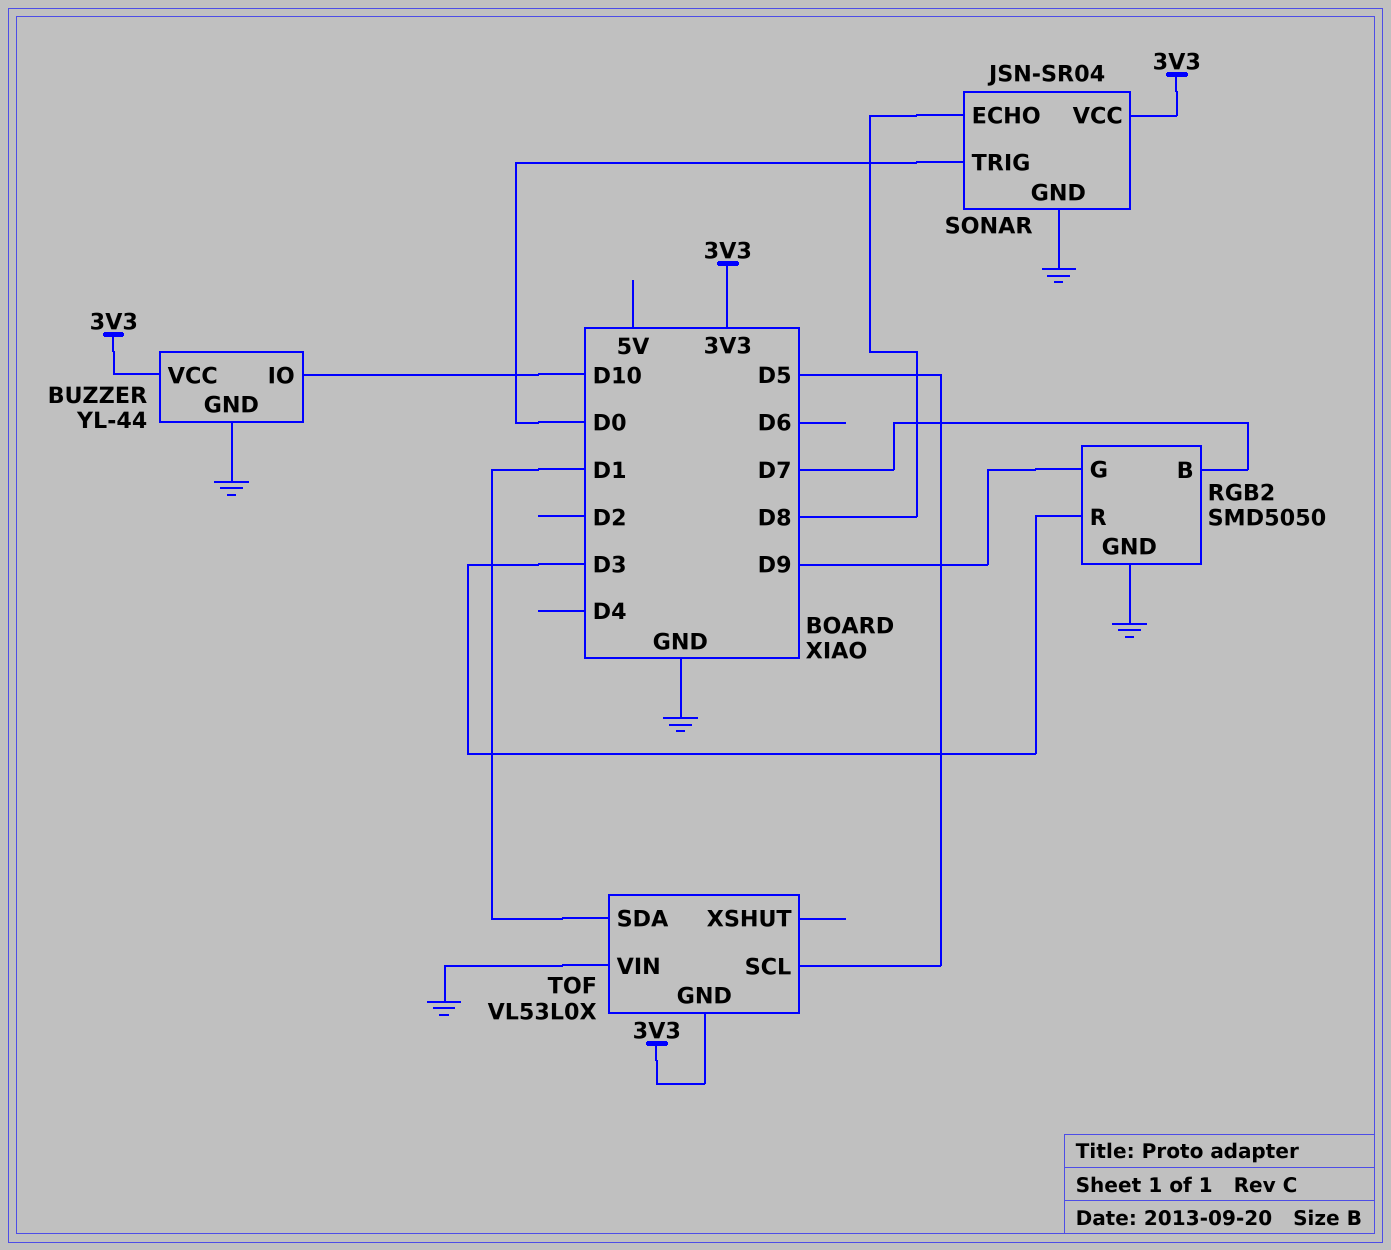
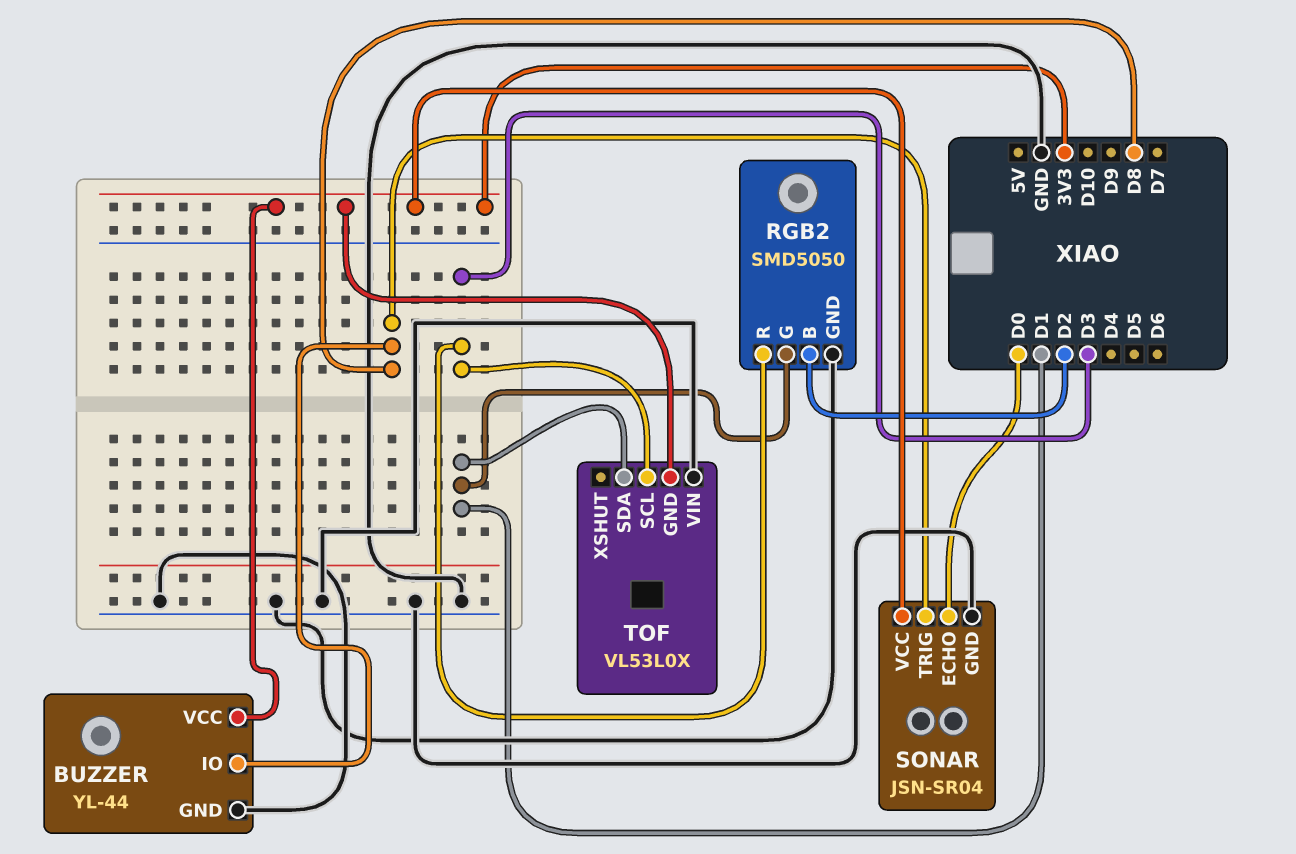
BUZZER pin IO: D10 -> D8
RGB2 pin B: D7 -> D2
RGB2 pin G: D9 -> D1
SONAR pin ECHO: D8 -> D0
SONAR pin TRIG: D0 -> D8
TOF pin SCL: D5 -> D3

